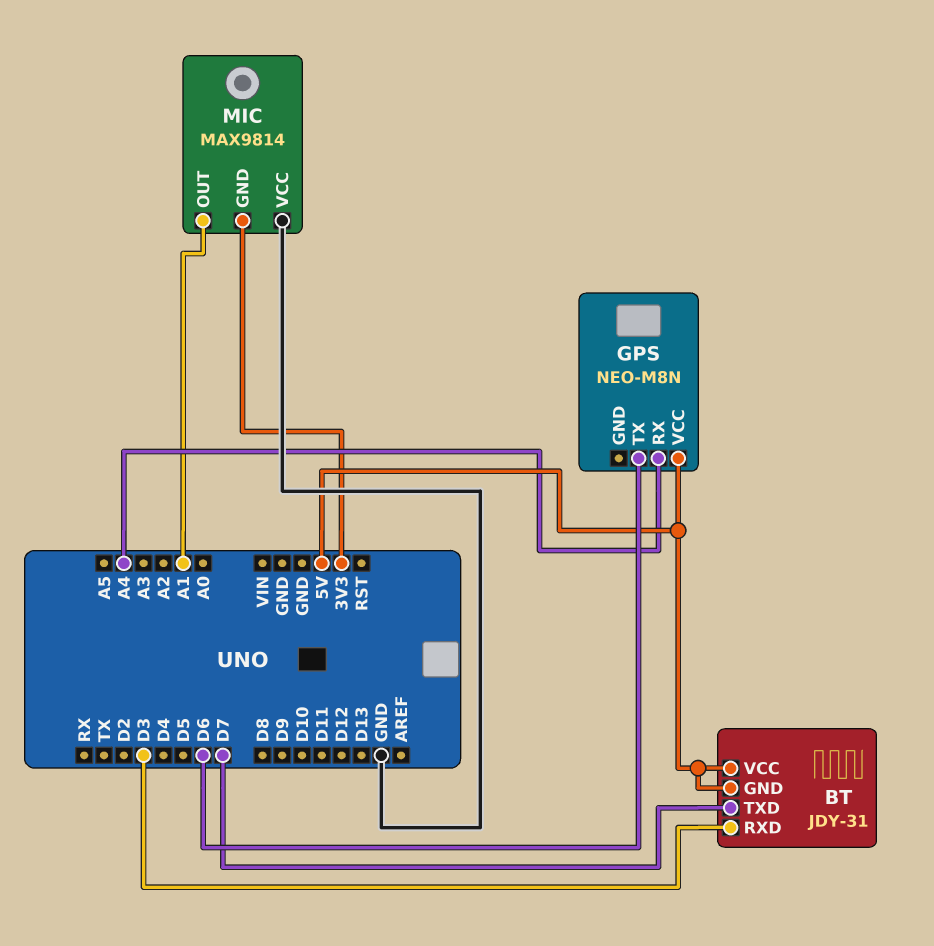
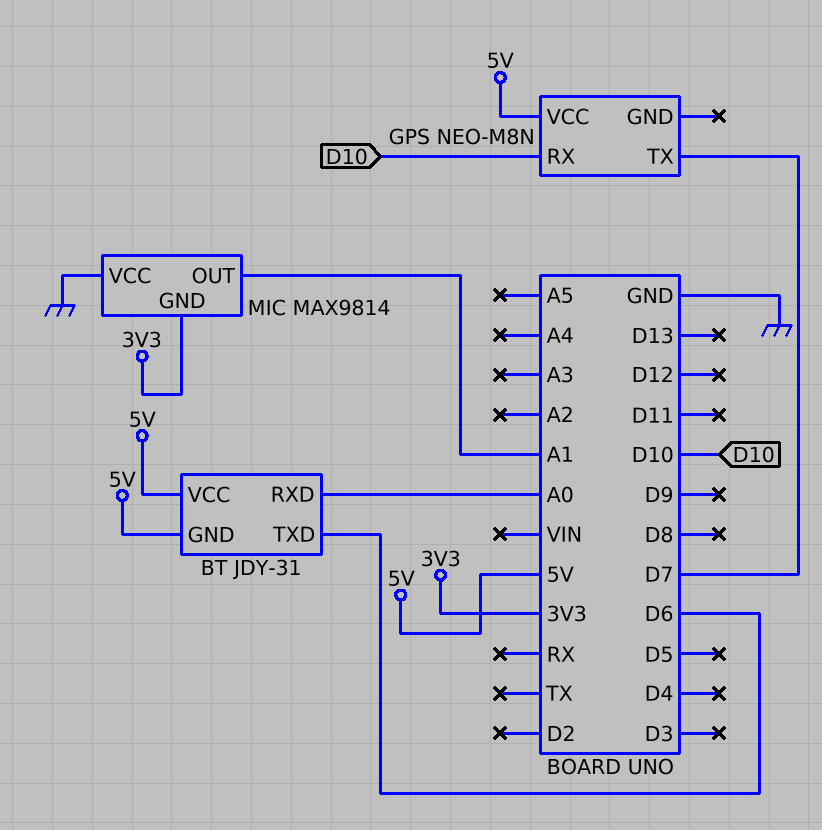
BT pin RXD: D3 -> A0
BT pin TXD: D7 -> D6
GPS pin RX: A4 -> D10
GPS pin TX: D6 -> D7

